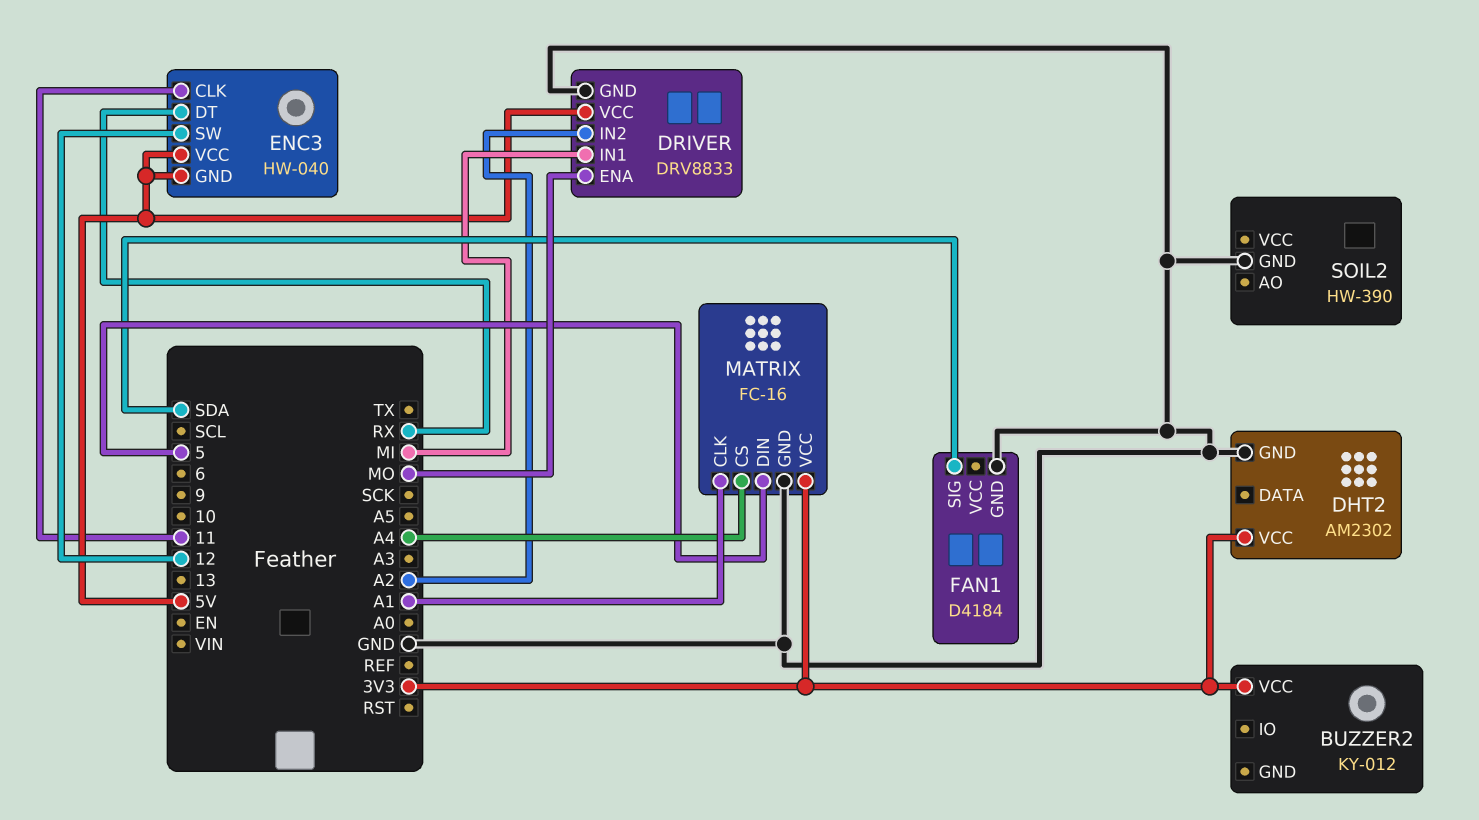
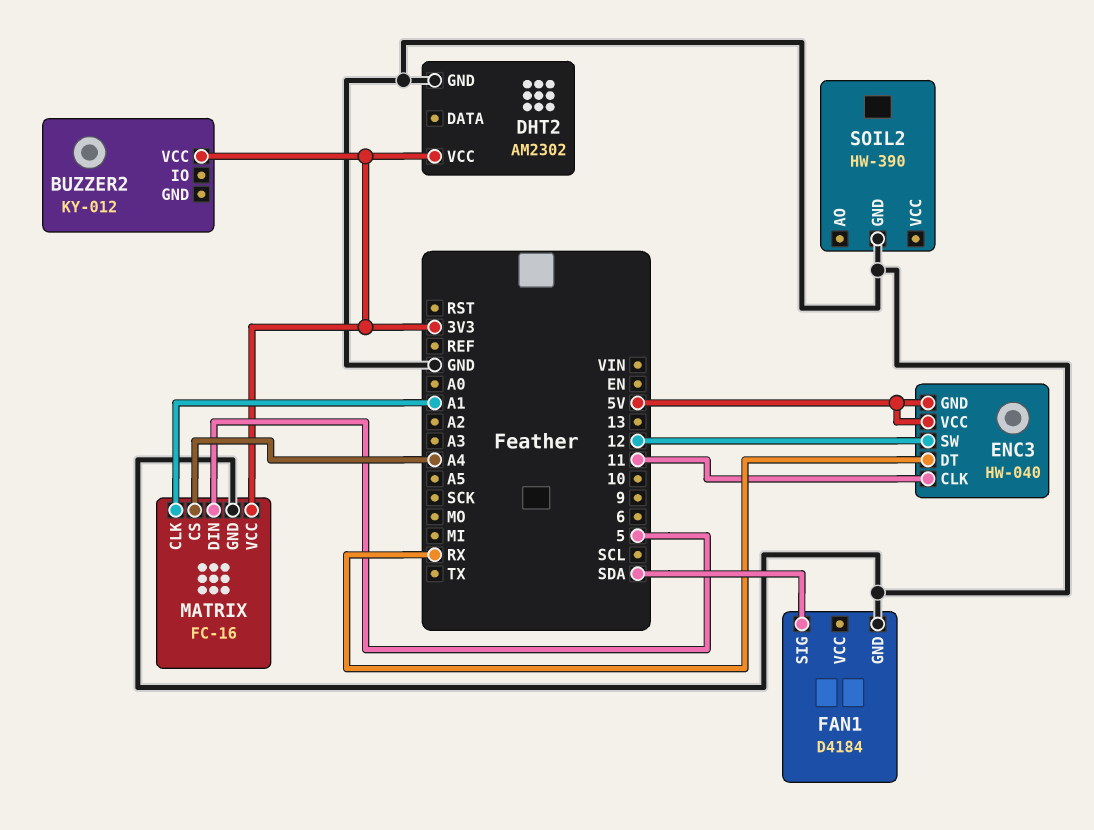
DRIVER: DRV8833 -> none
DRIVER pin ENA: MO -> none
DRIVER pin GND: GND -> none
DRIVER pin IN1: MI -> none
DRIVER pin IN2: A2 -> none
DRIVER pin VCC: 5V -> none

